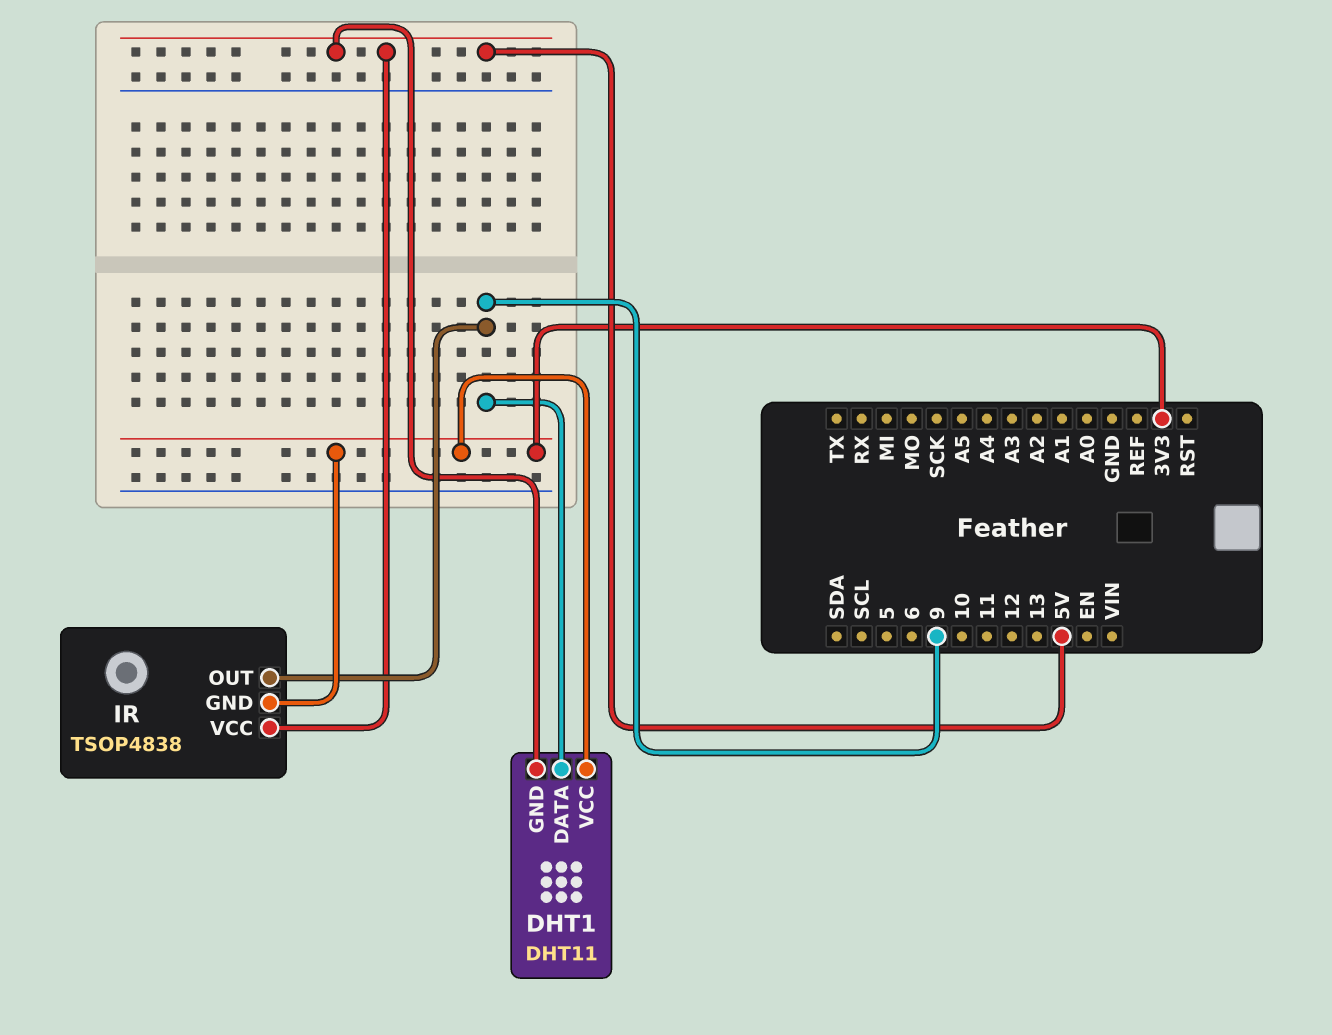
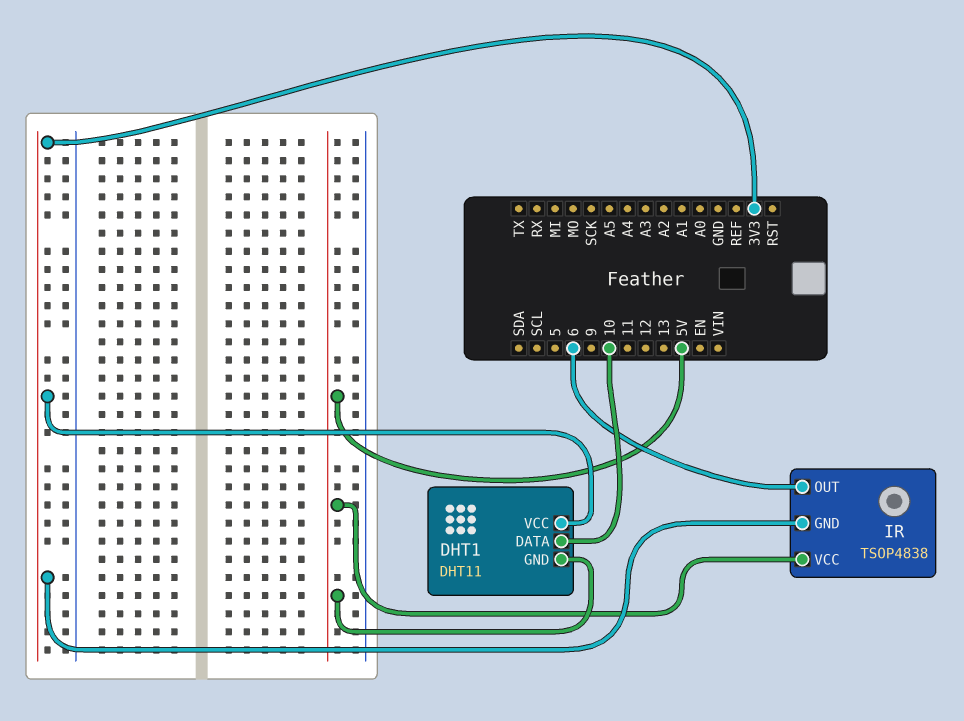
DHT1 pin DATA: 9 -> 10
IR pin OUT: 9 -> 6

